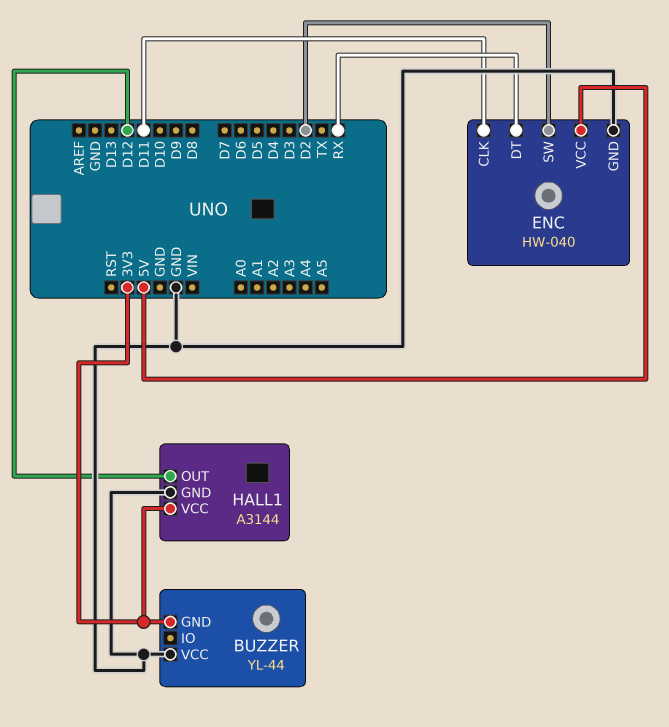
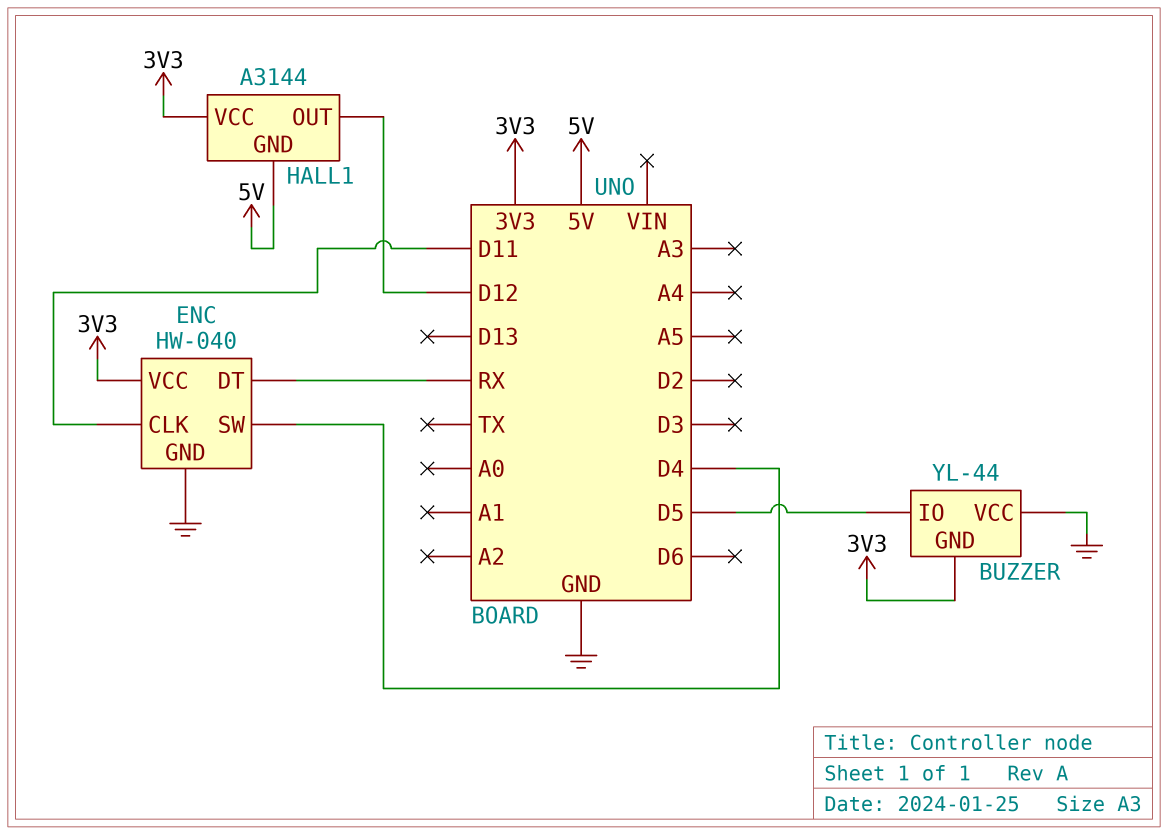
BUZZER pin IO: none -> D5
ENC pin SW: D2 -> D4
ENC pin VCC: 5V -> 3V3
HALL1 pin GND: GND -> 5V

